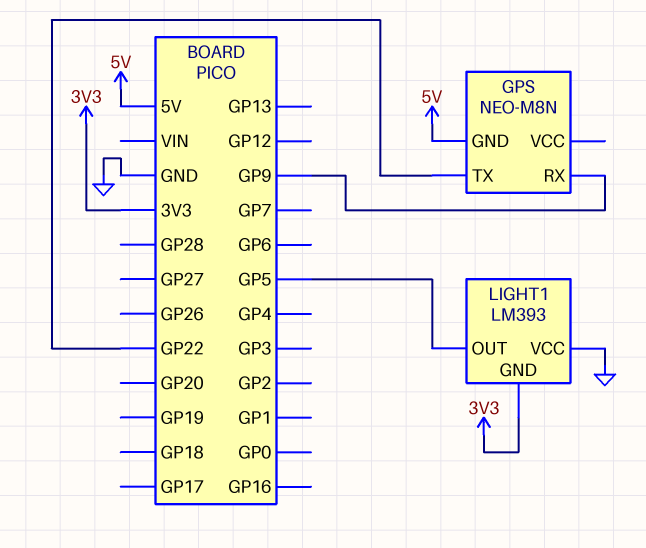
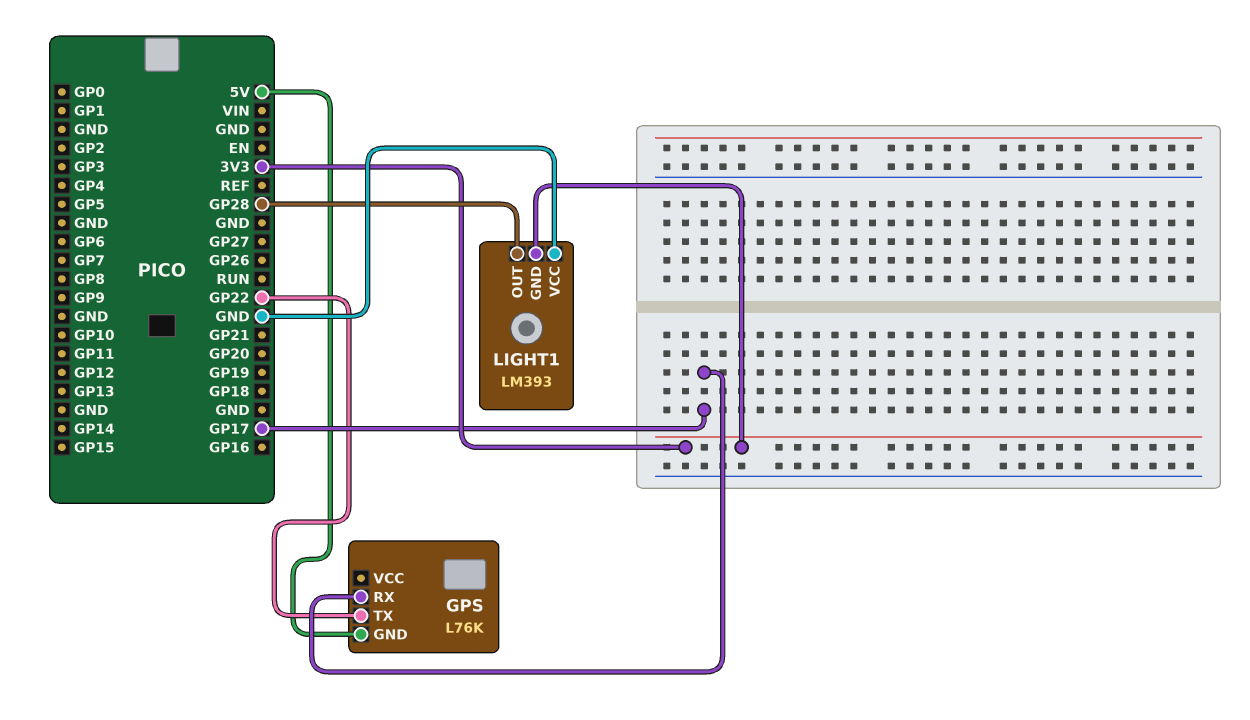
GPS: NEO-M8N -> L76K
GPS pin RX: GP9 -> GP17
LIGHT1 pin OUT: GP5 -> GP28

